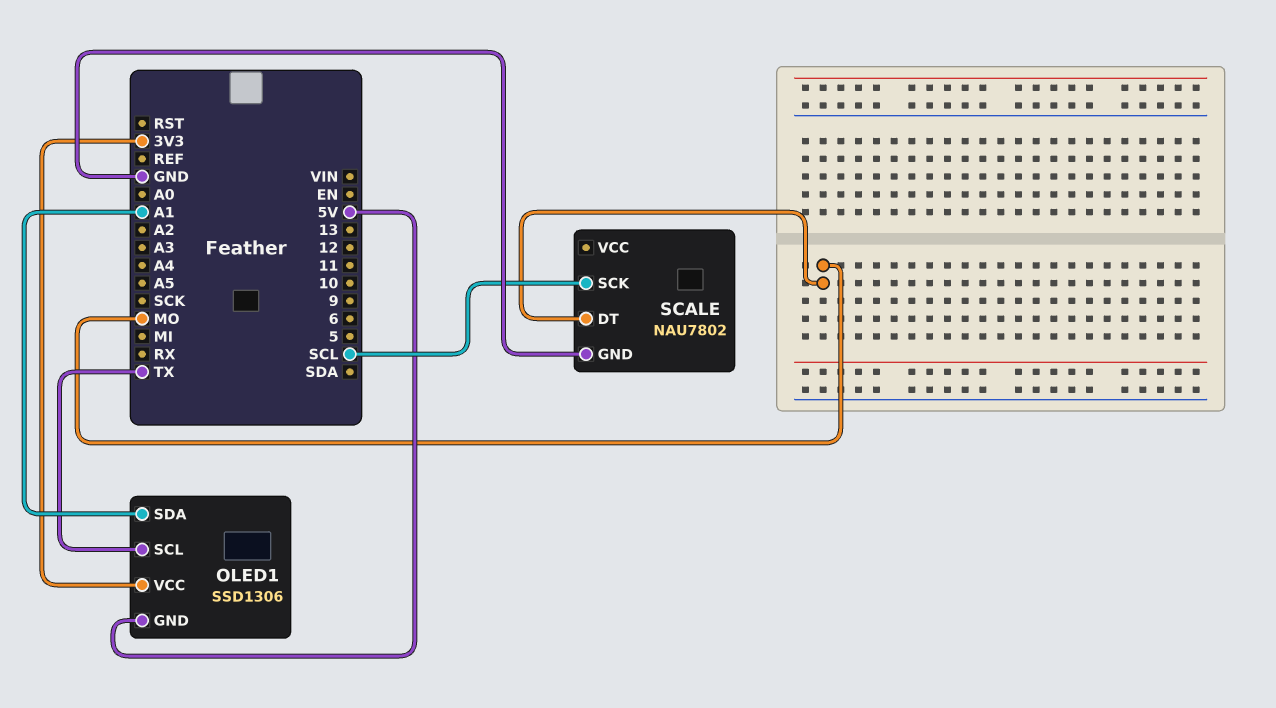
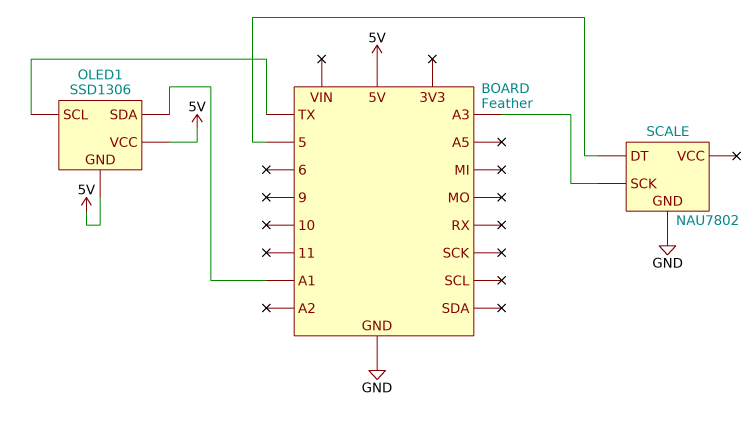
OLED1 pin VCC: 3V3 -> 5V
SCALE pin DT: MO -> 5
SCALE pin SCK: SCL -> A3

